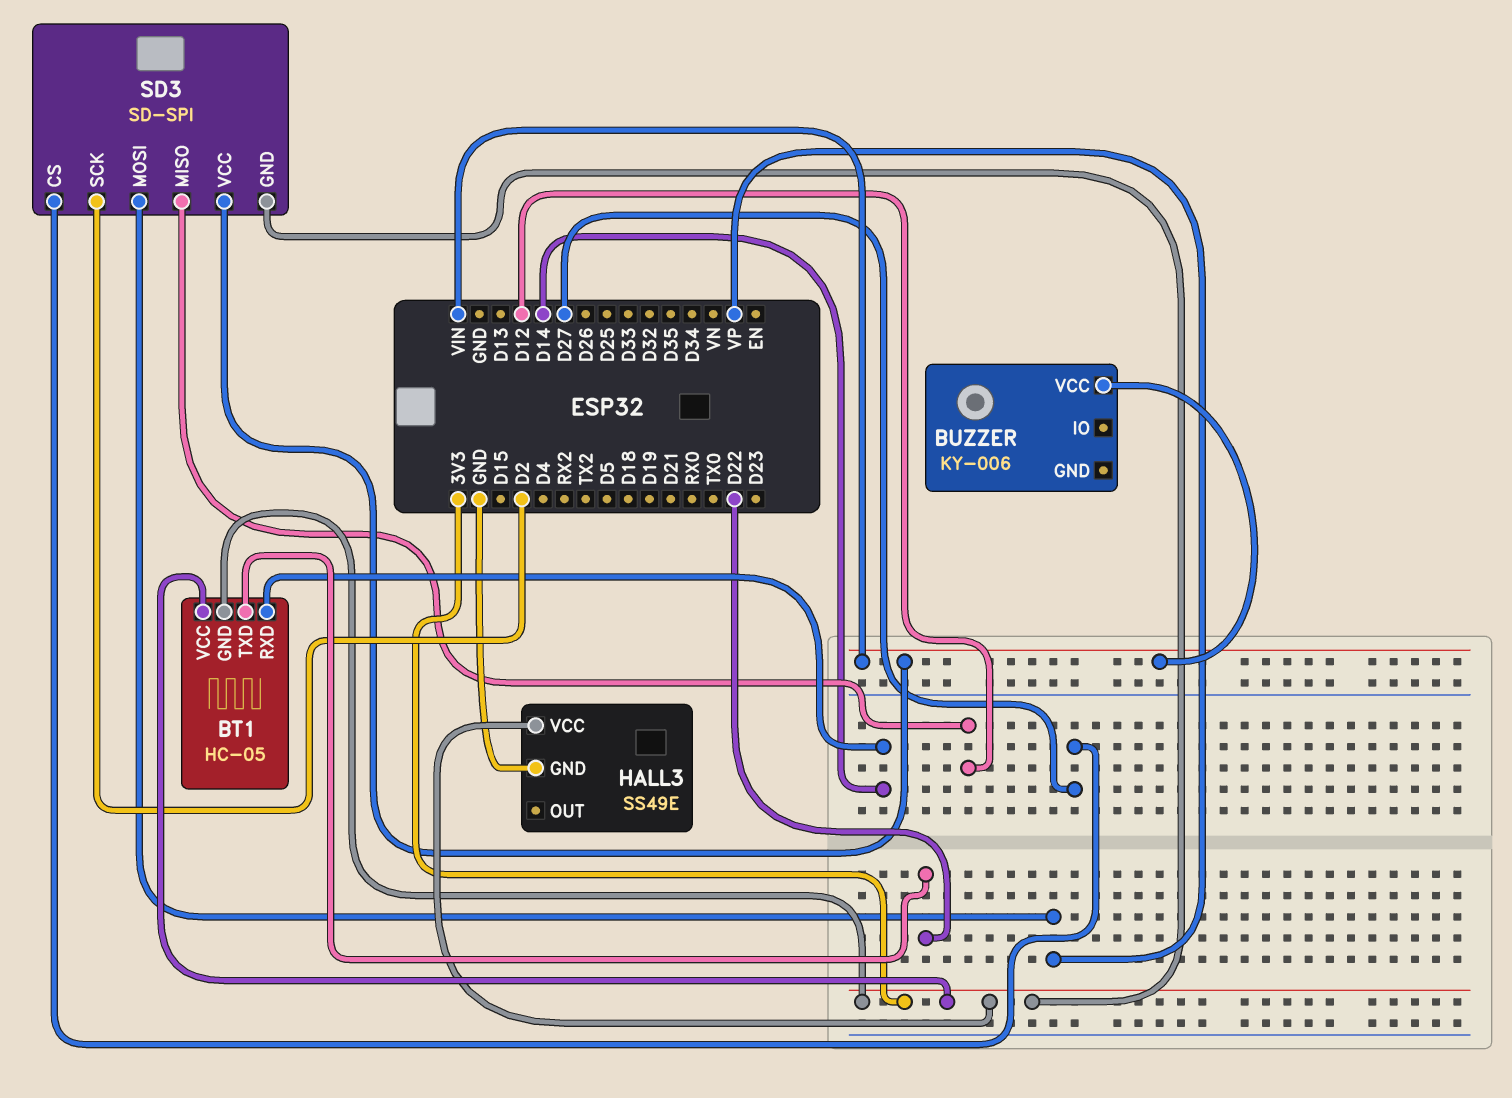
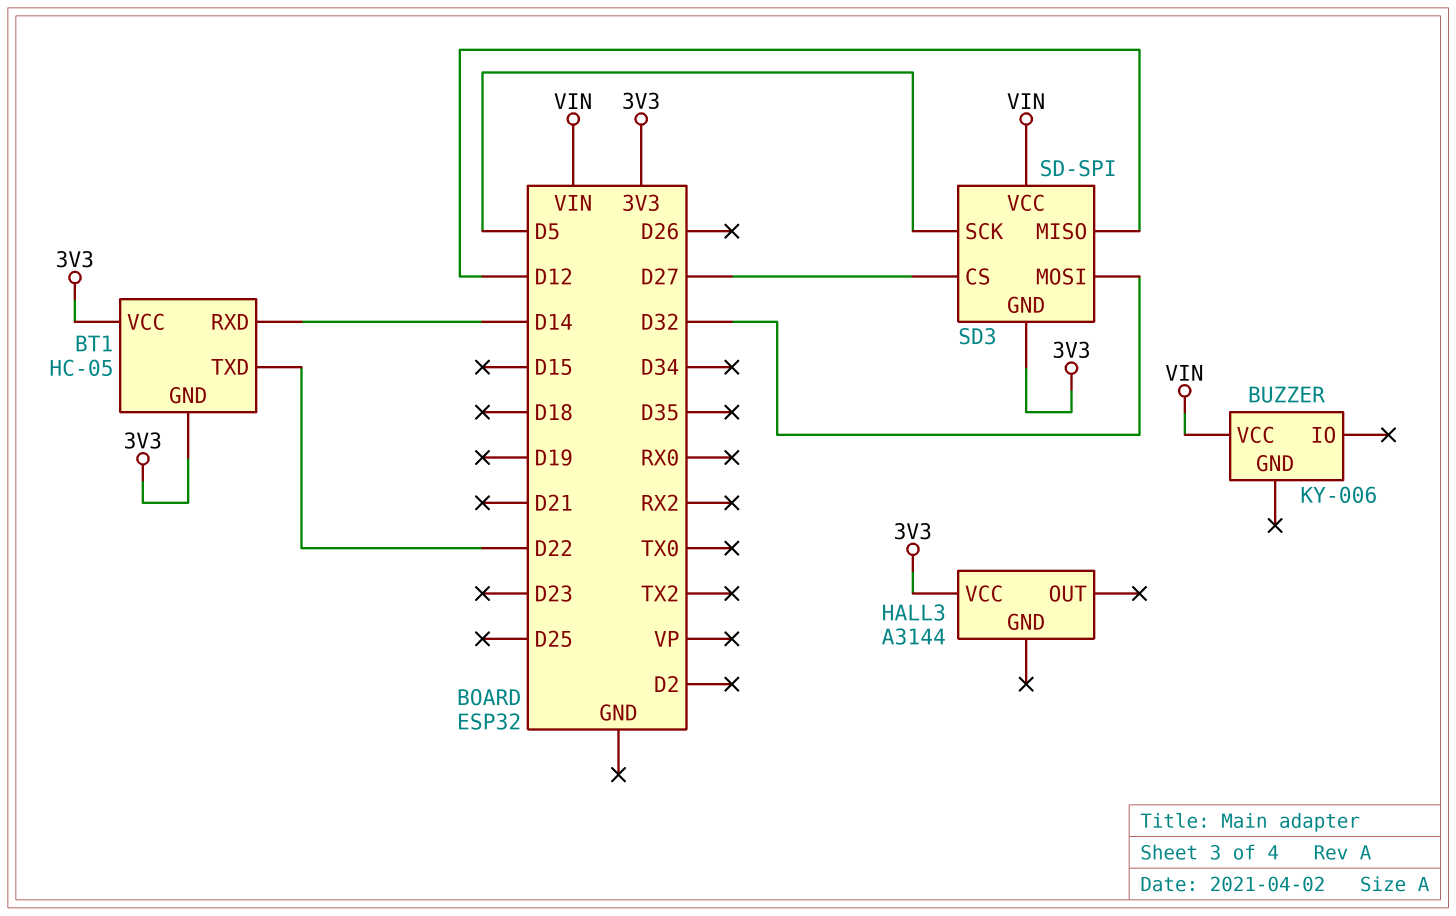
HALL3: SS49E -> A3144
HALL3 pin GND: GND -> none
SD3 pin MOSI: VP -> D32
SD3 pin SCK: D2 -> D5

